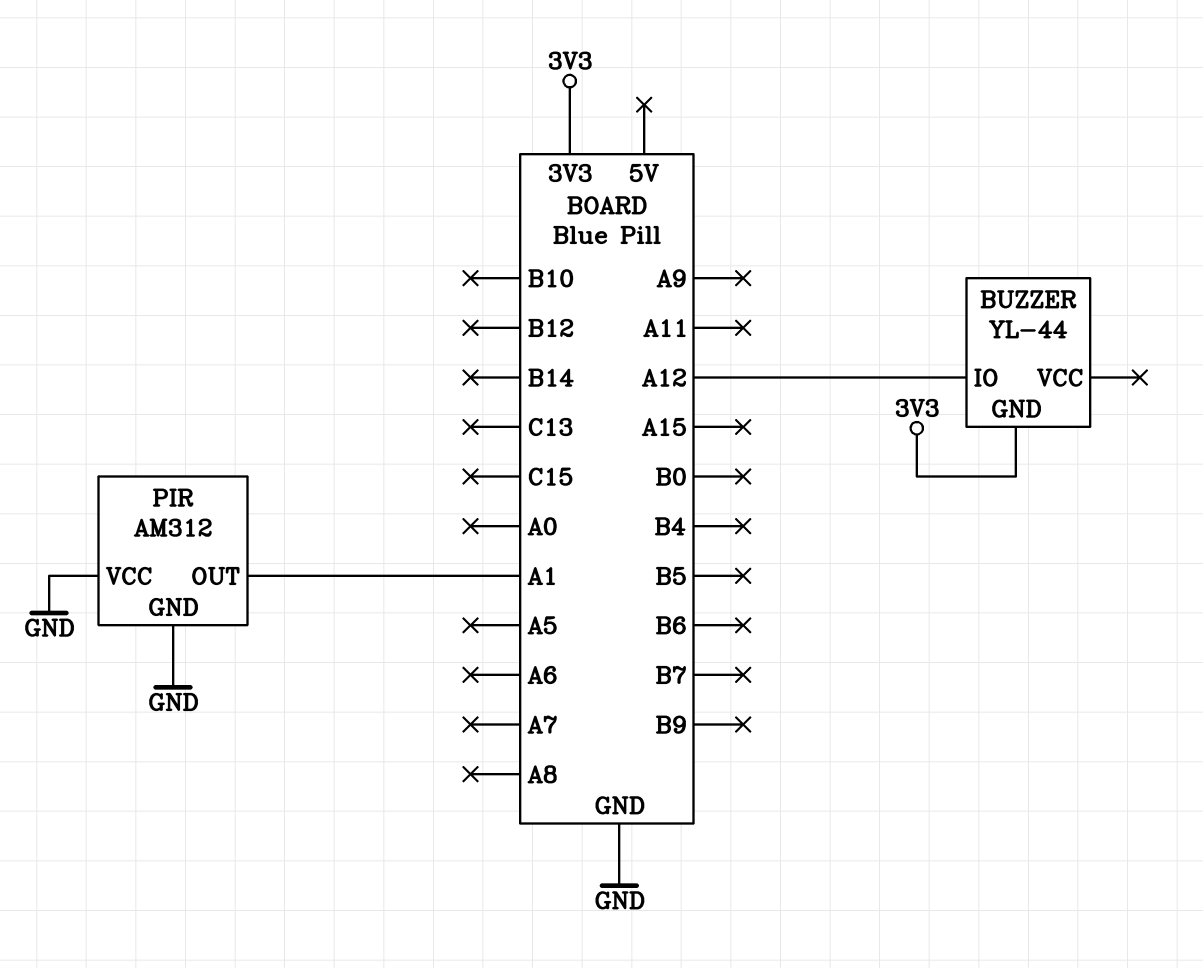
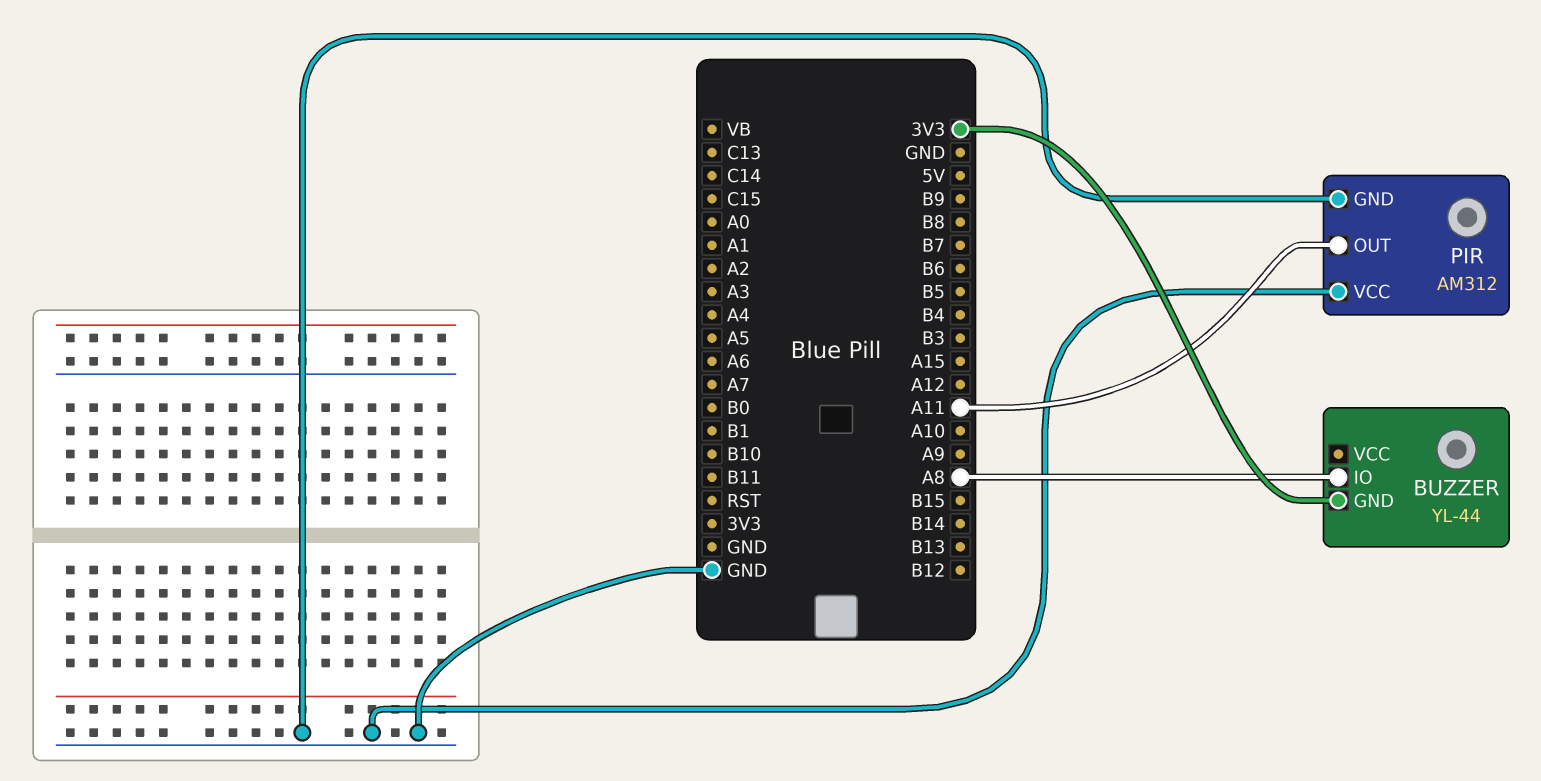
BUZZER pin IO: A12 -> A8
PIR pin OUT: A1 -> A11

